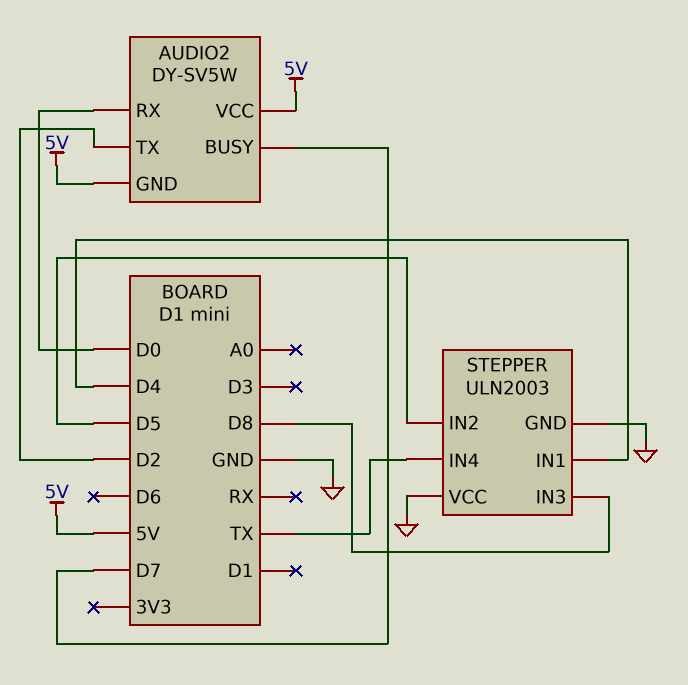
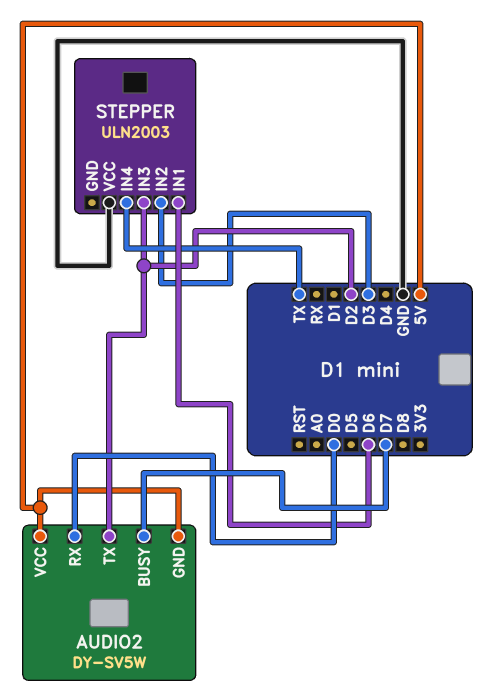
STEPPER pin GND: GND -> none
STEPPER pin IN1: D4 -> D6
STEPPER pin IN2: D5 -> D3
STEPPER pin IN3: D8 -> D2

